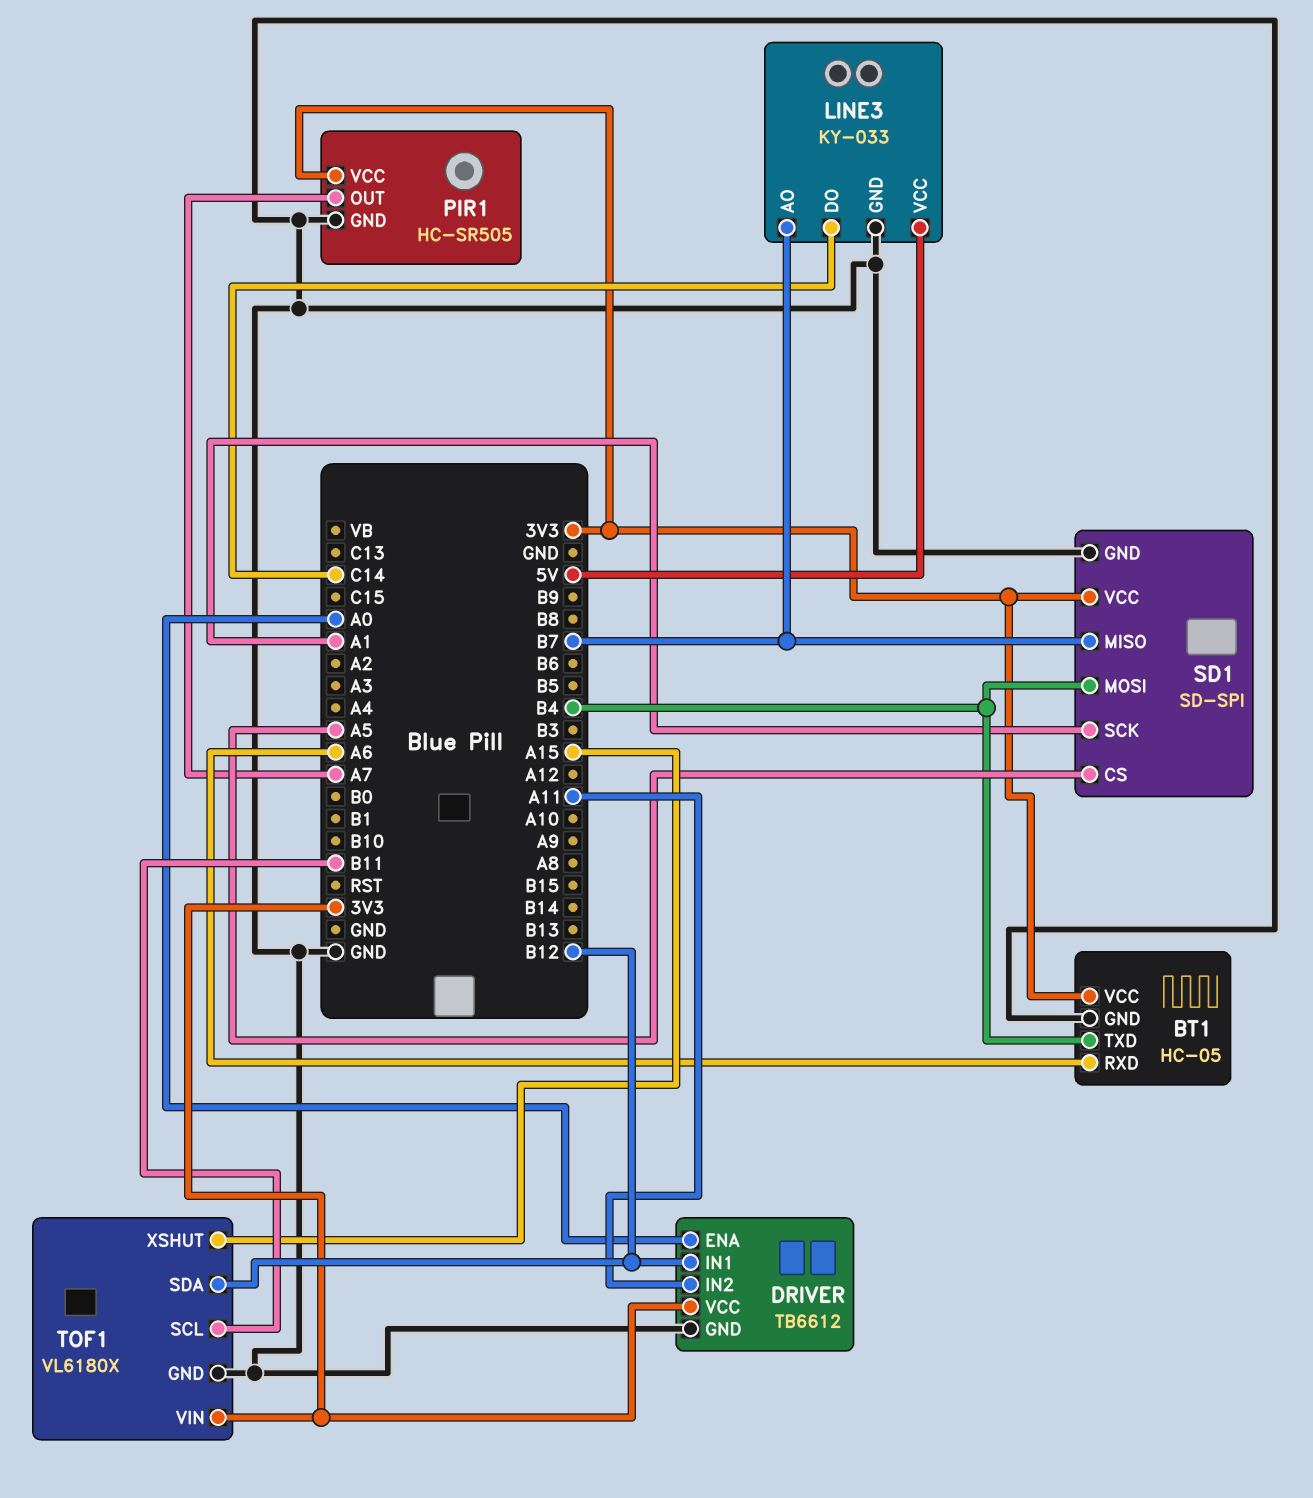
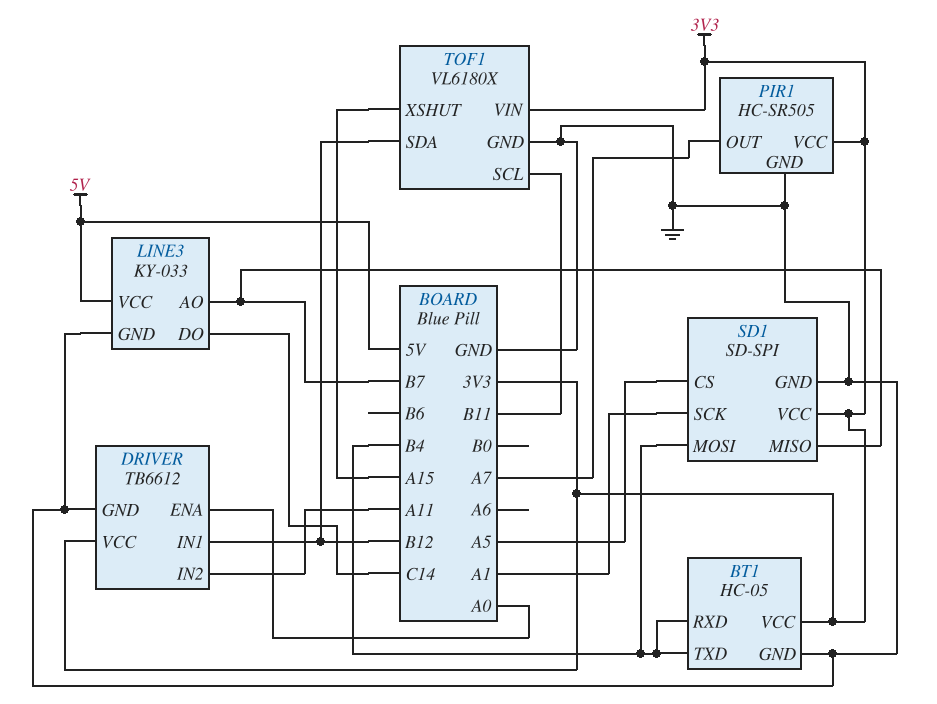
BT1 pin RXD: A6 -> B4

